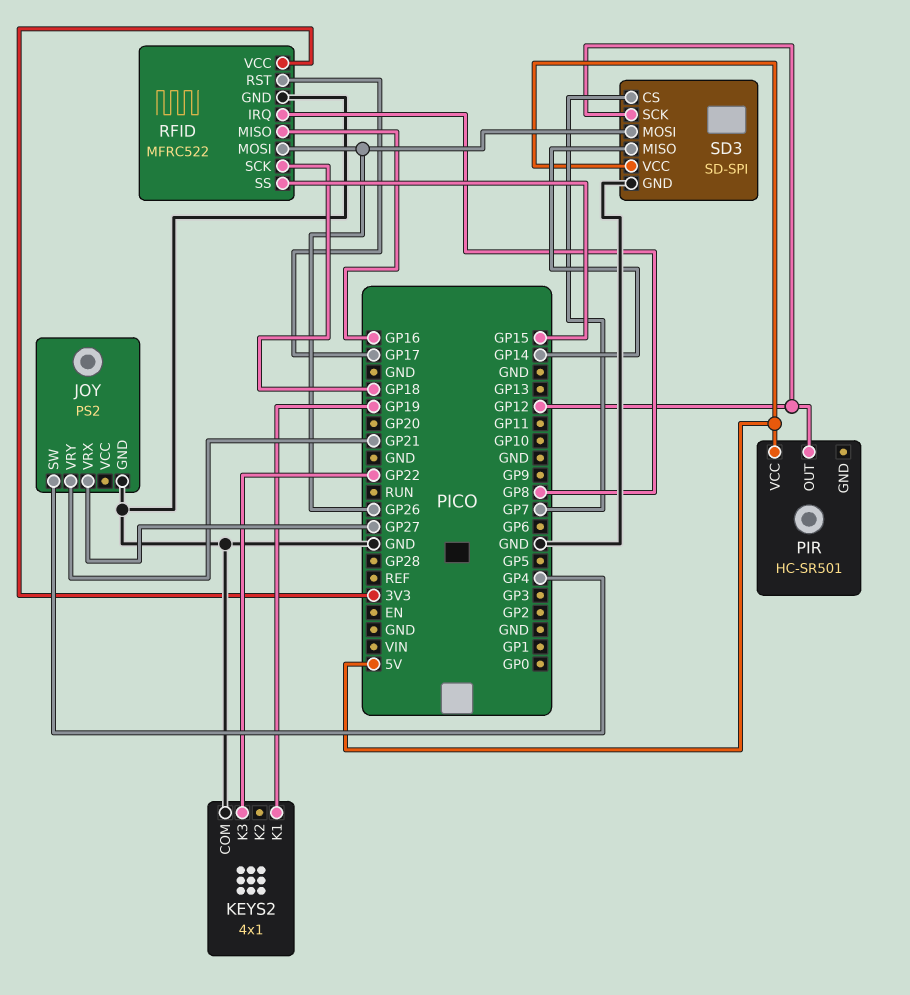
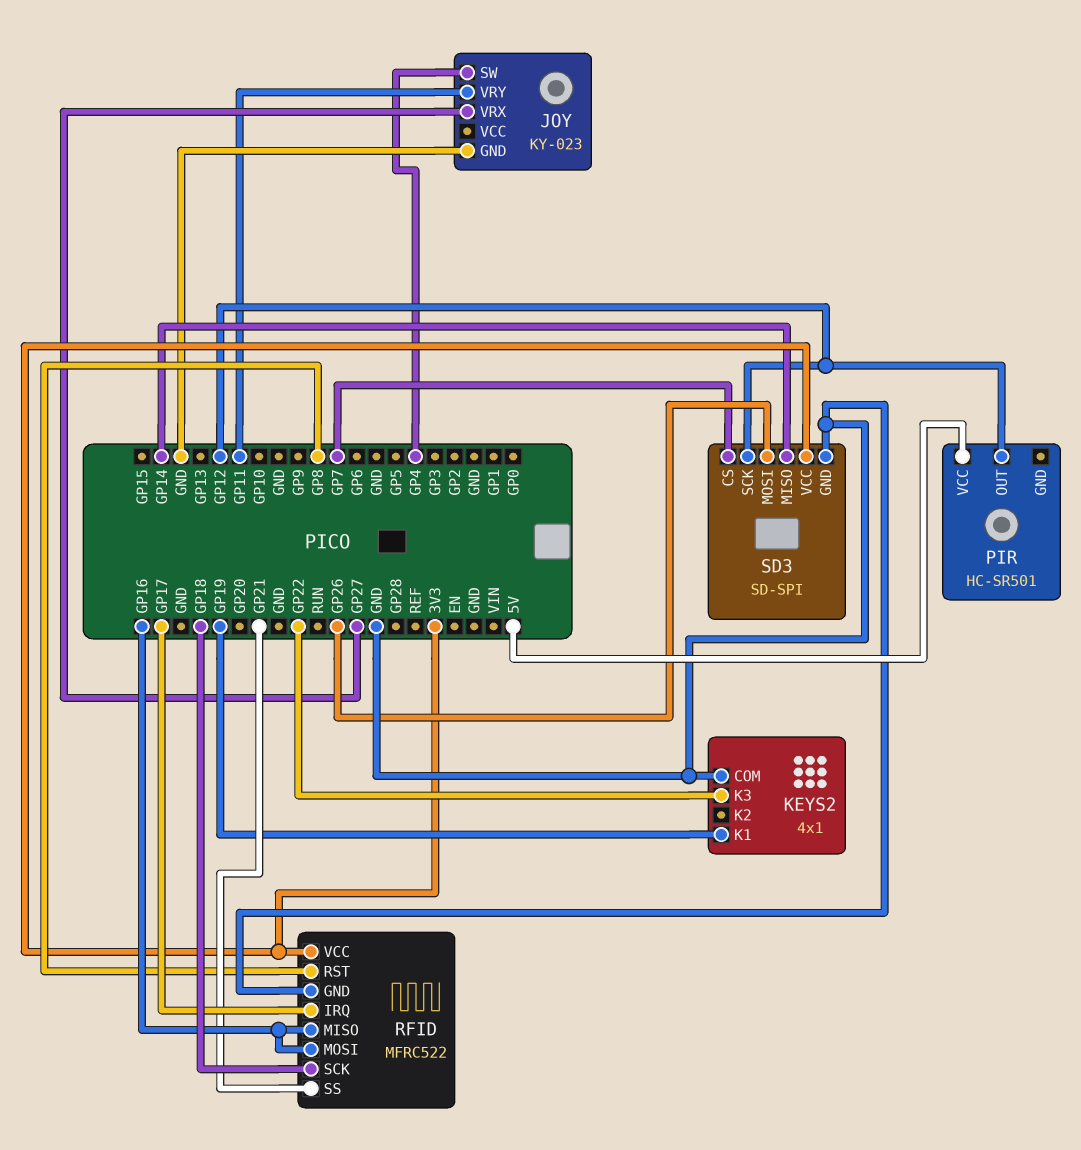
JOY: PS2 -> KY-023
JOY pin VRY: GP21 -> GP11
RFID pin IRQ: GP8 -> GP17
RFID pin MOSI: GP26 -> GP16
RFID pin RST: GP17 -> GP8
RFID pin SS: GP15 -> GP21
SD3 pin VCC: 5V -> 3V3

